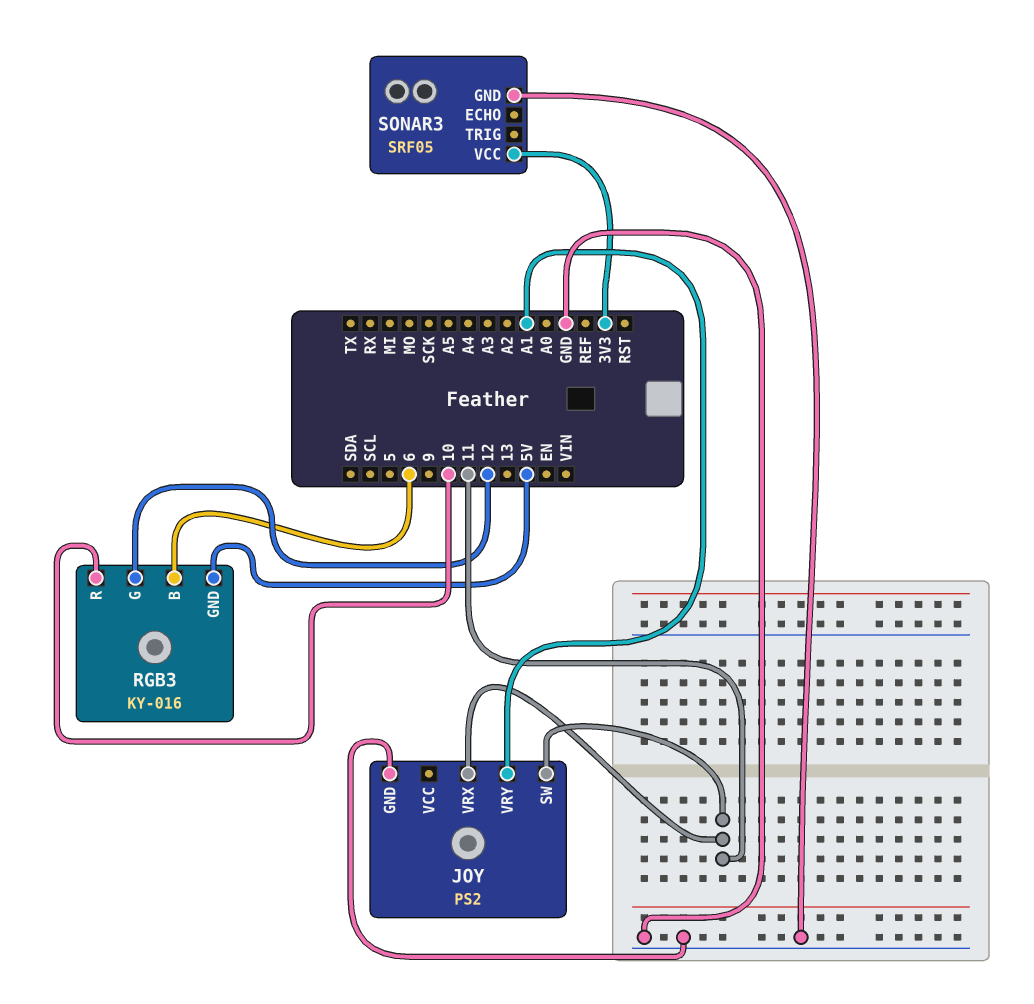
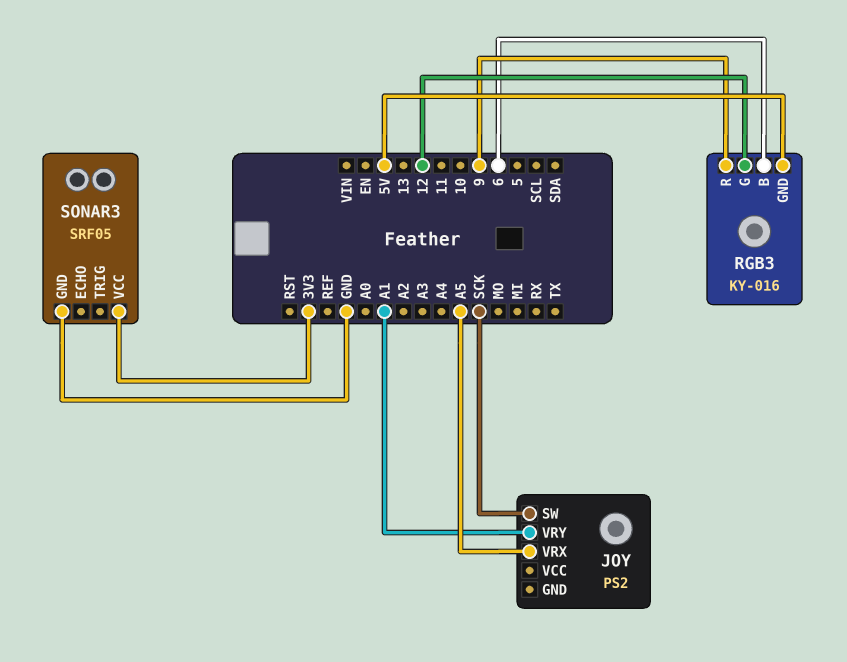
JOY pin GND: GND -> none
JOY pin SW: 11 -> SCK
JOY pin VRX: 11 -> A5
RGB3 pin R: 10 -> 9

